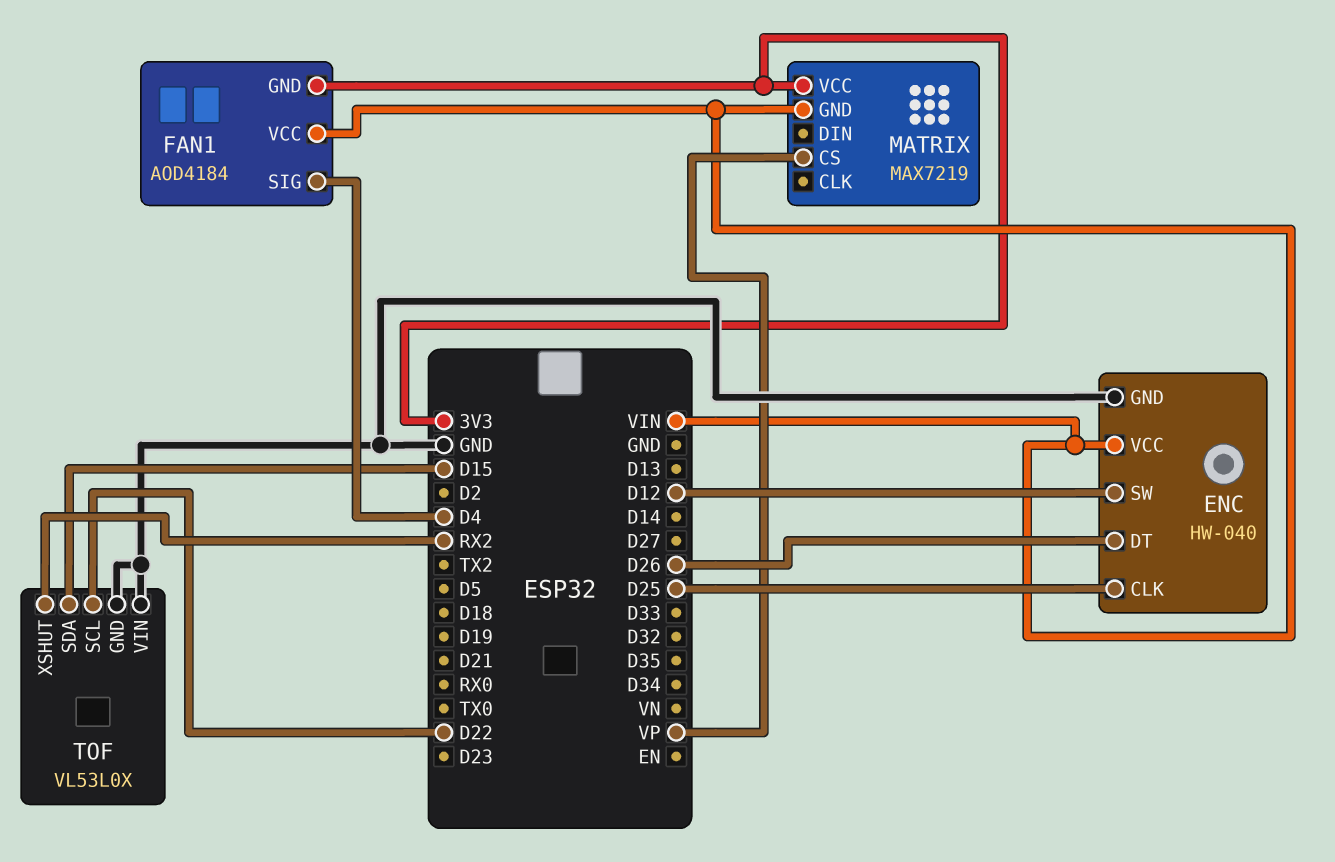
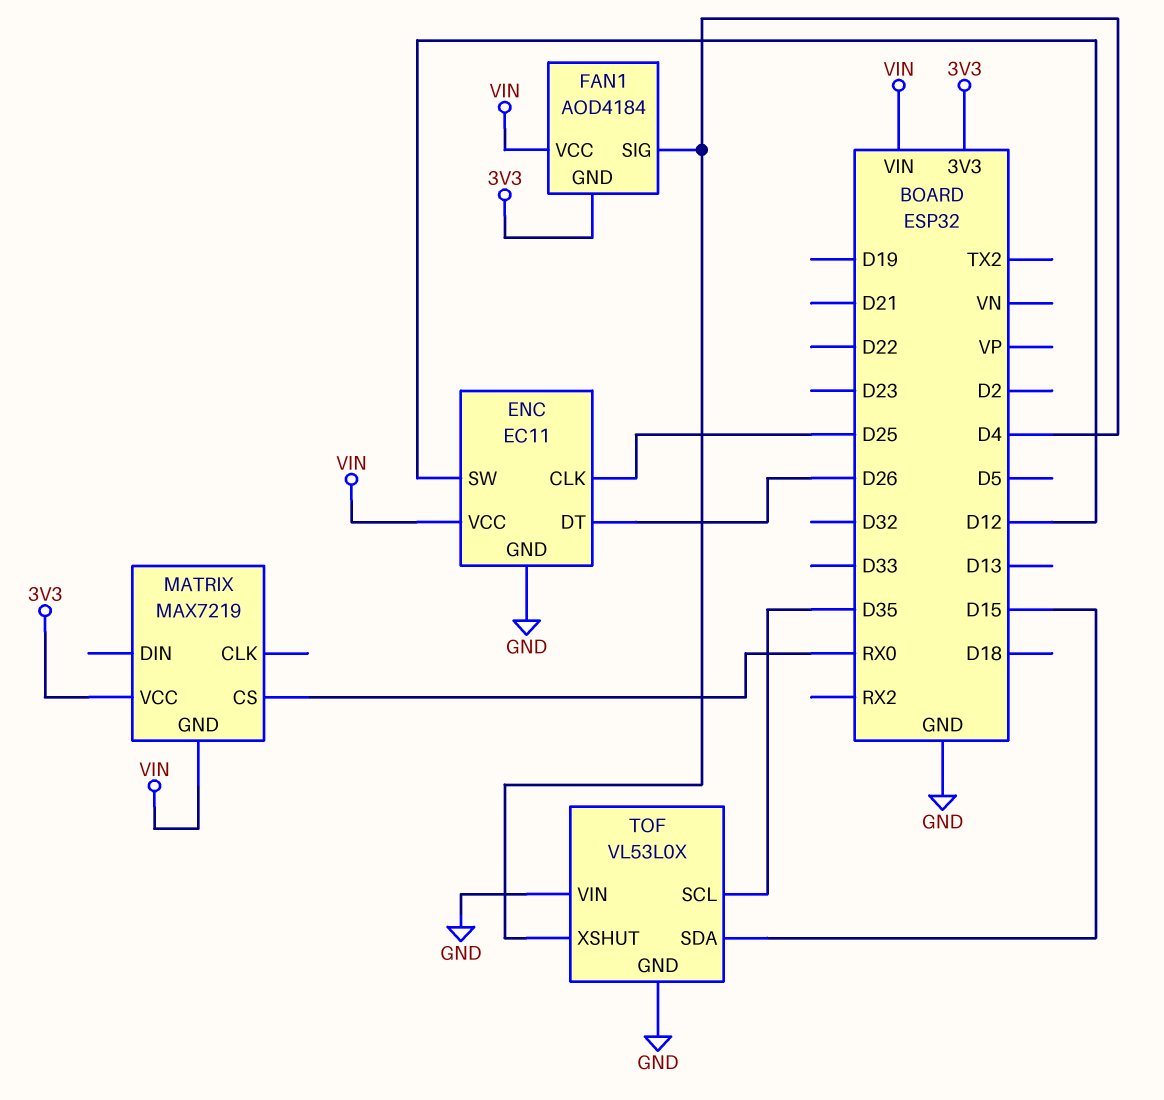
ENC: HW-040 -> EC11
MATRIX pin CS: VP -> RX0
TOF pin SCL: D22 -> D35
TOF pin XSHUT: RX2 -> D4

